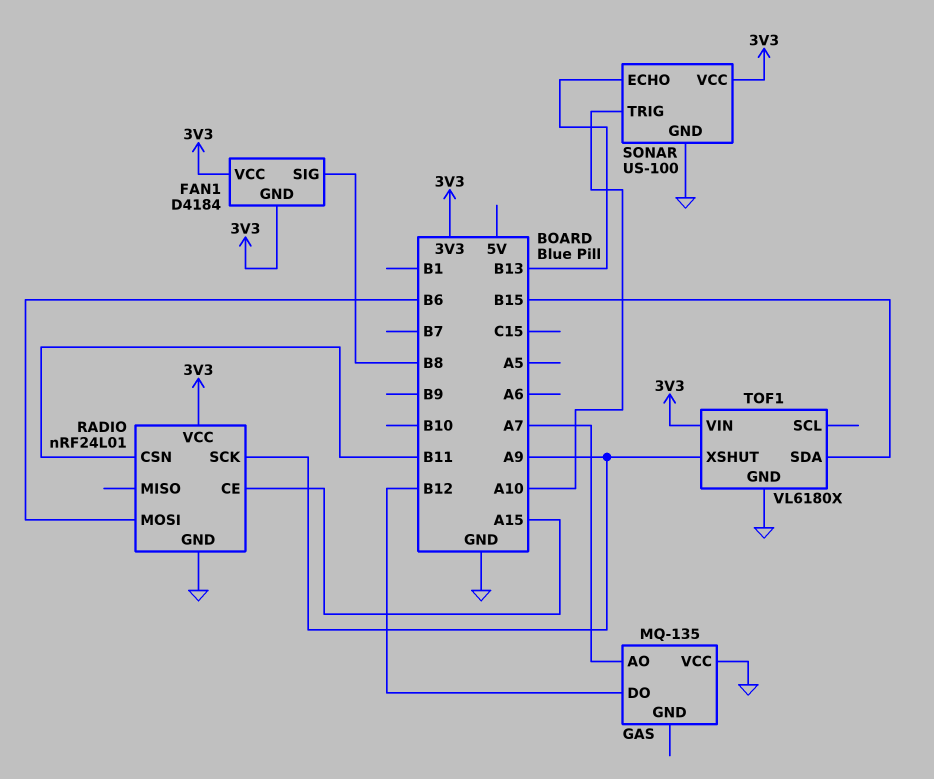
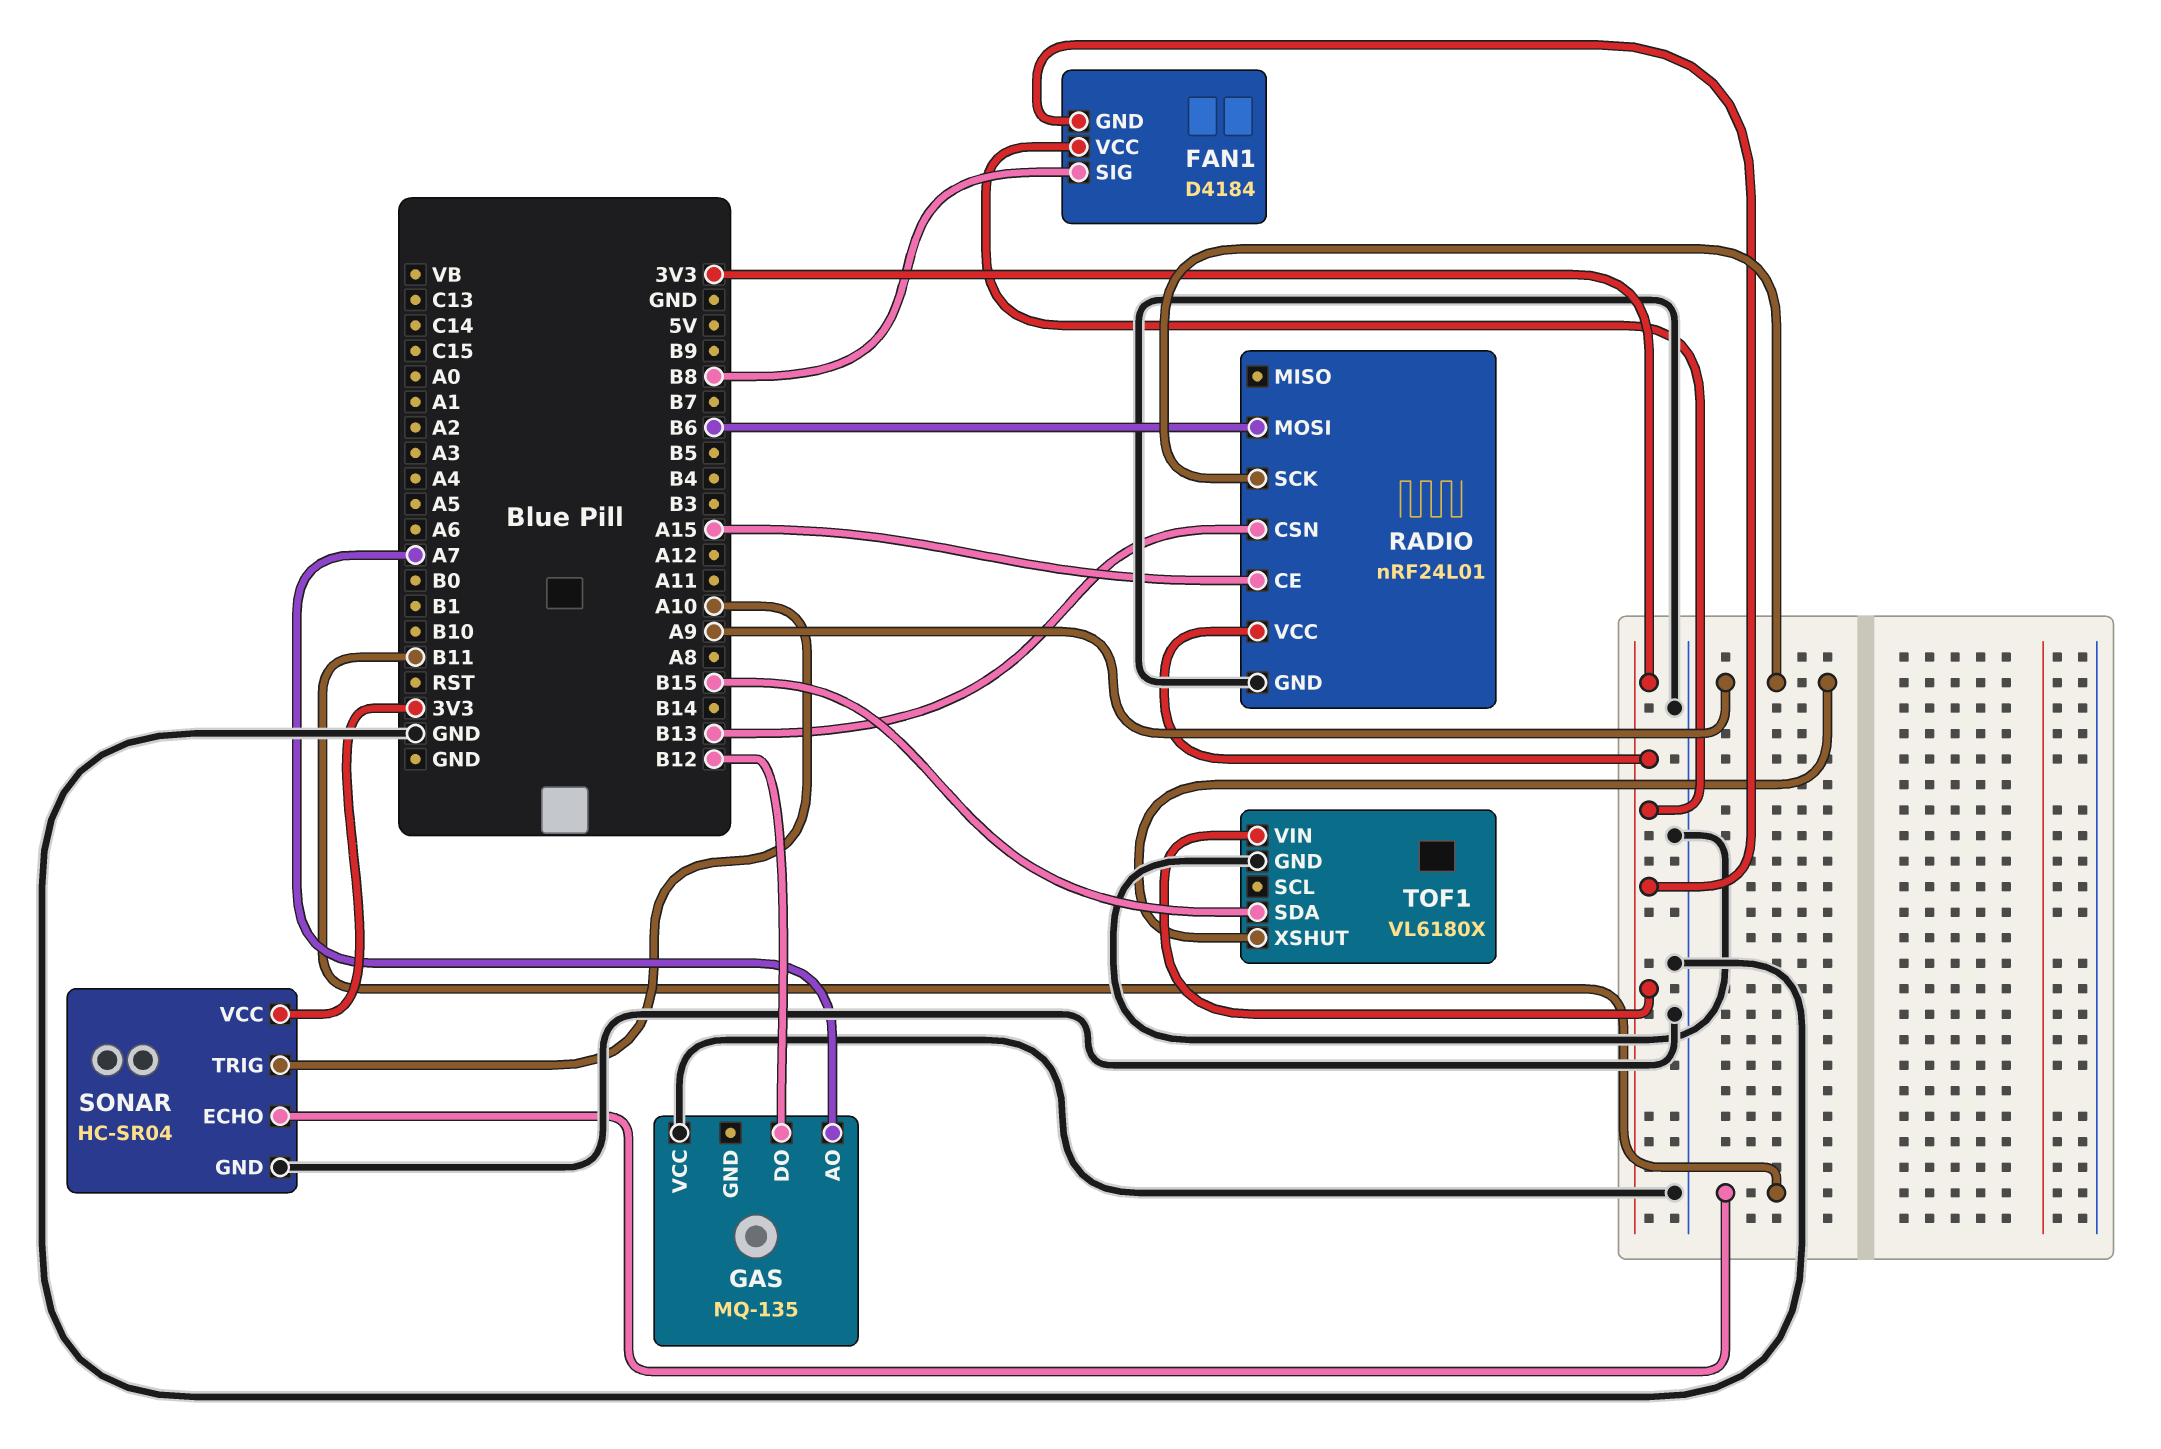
RADIO pin CSN: B11 -> B13
SONAR: US-100 -> HC-SR04
SONAR pin ECHO: B13 -> B11

